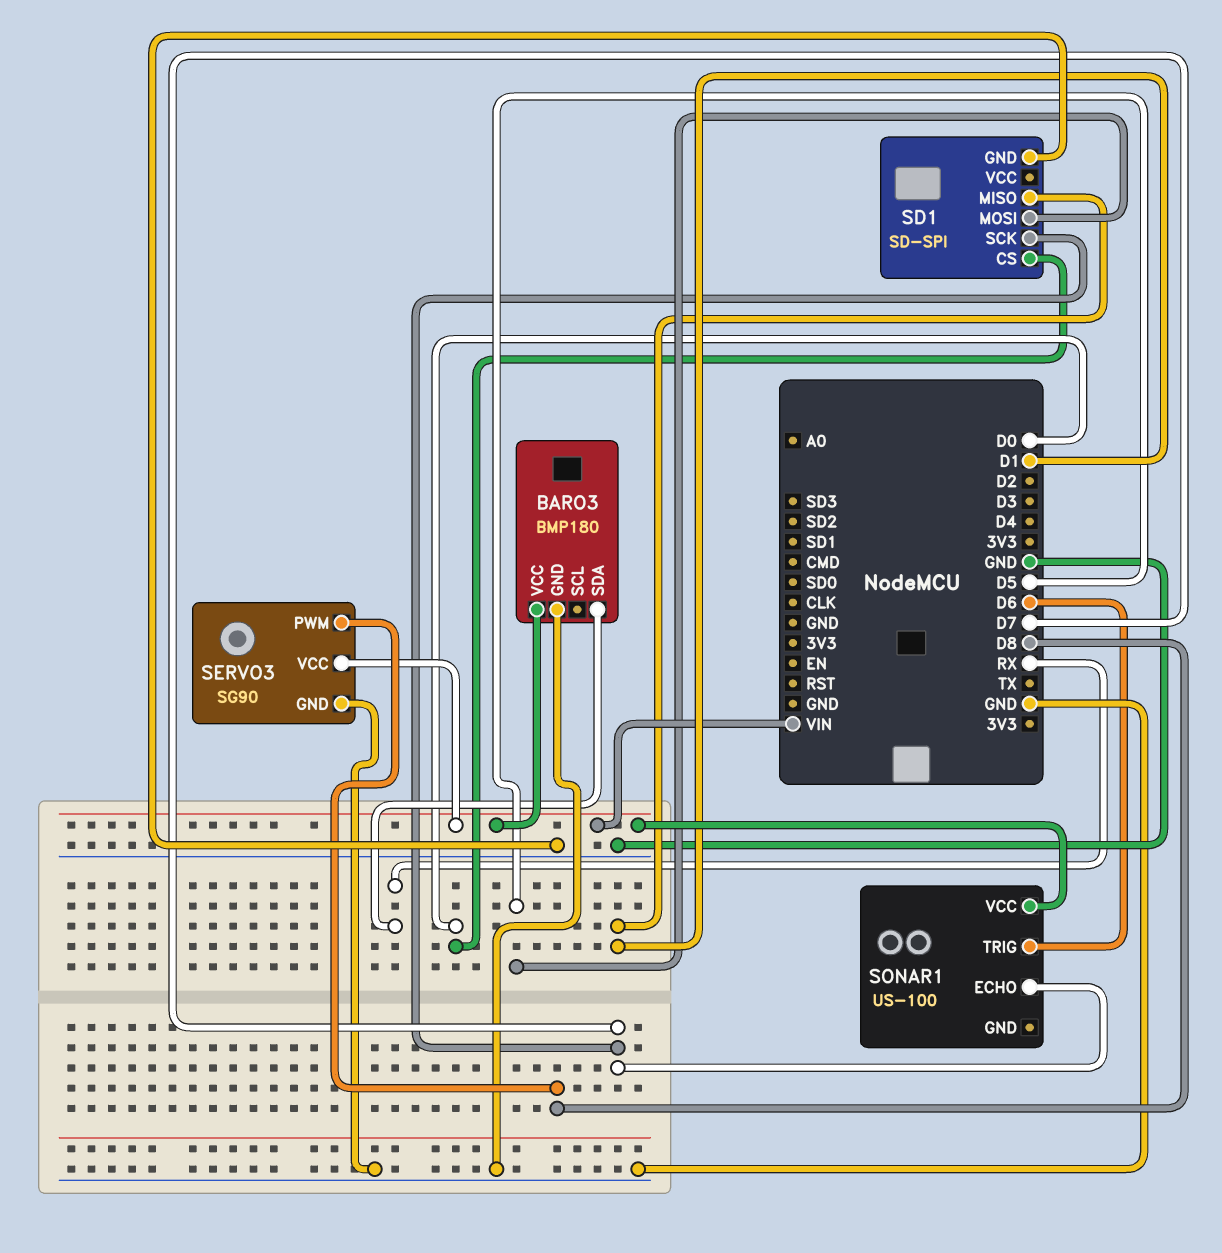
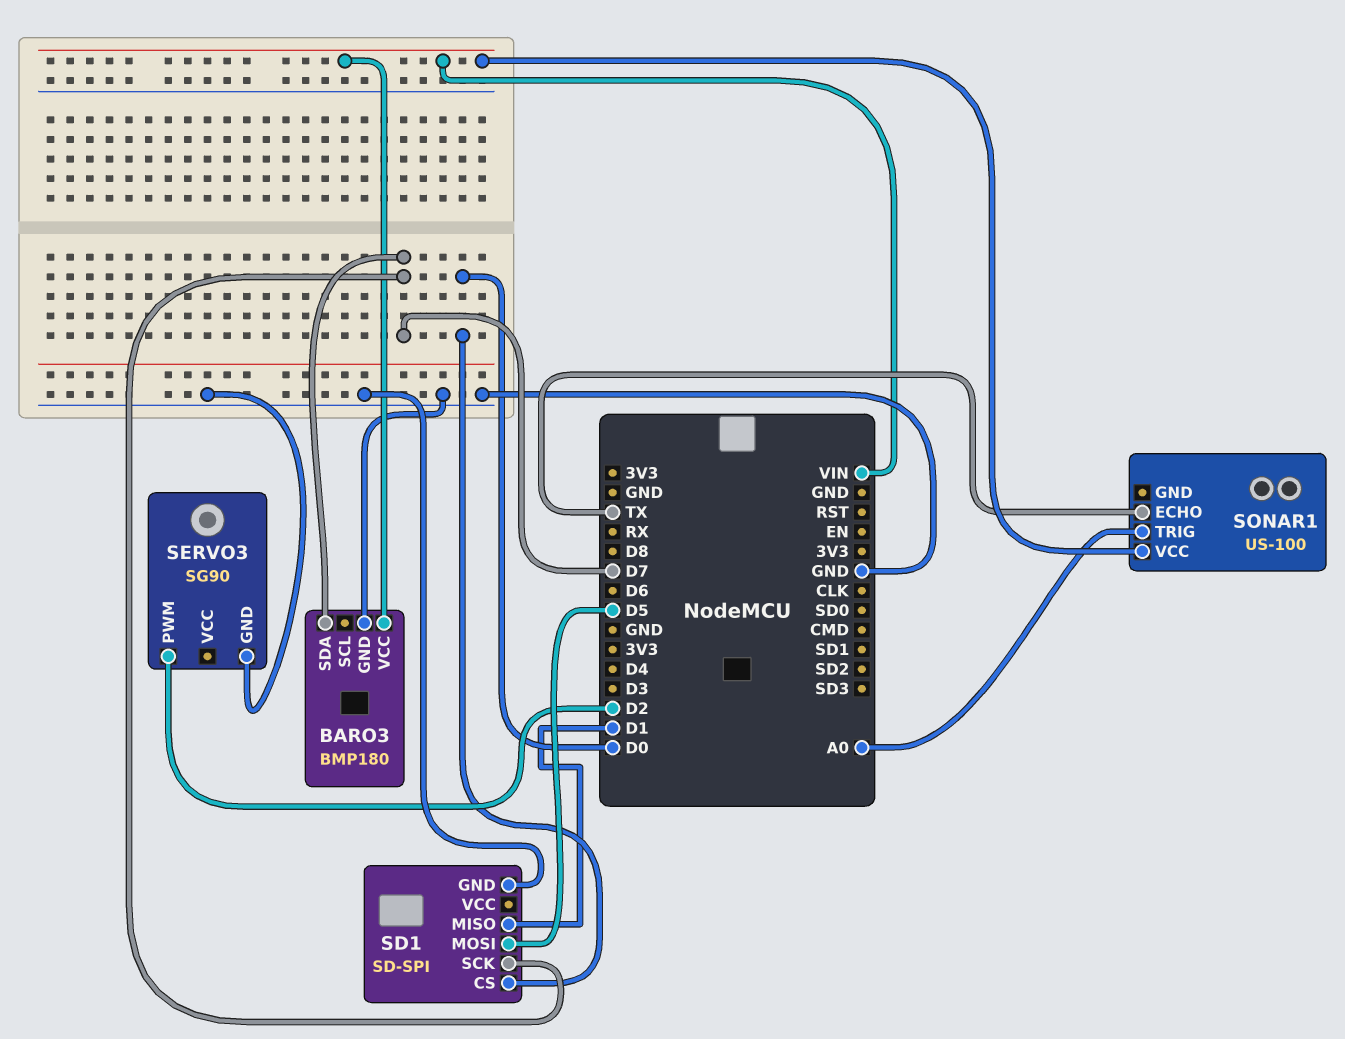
BARO3 pin SDA: RX -> D7
SERVO3 pin PWM: D8 -> D2
SERVO3 pin VCC: VIN -> none
SONAR1 pin ECHO: D7 -> TX
SONAR1 pin TRIG: D6 -> A0

